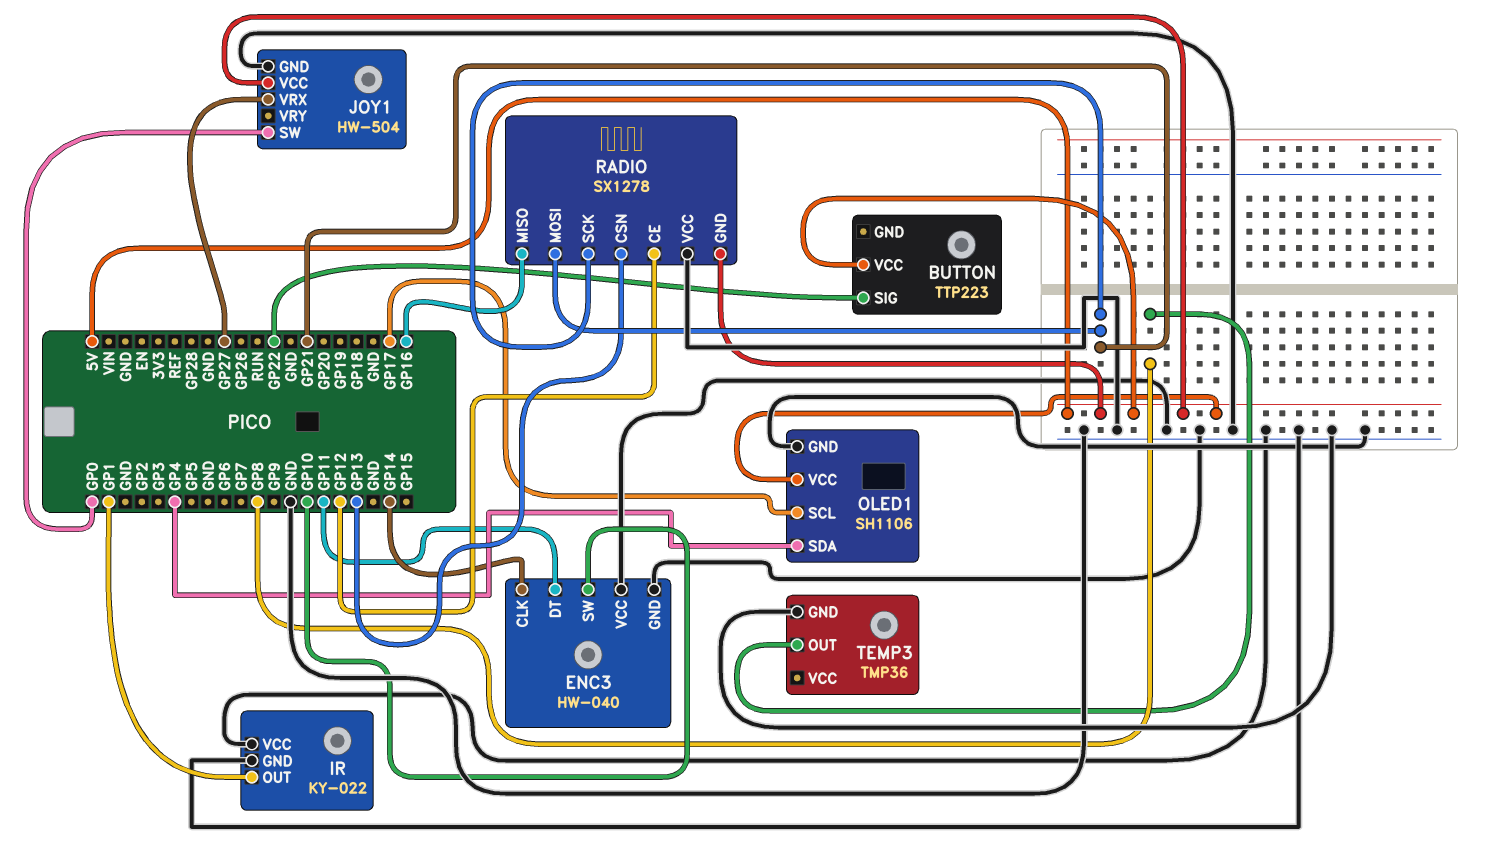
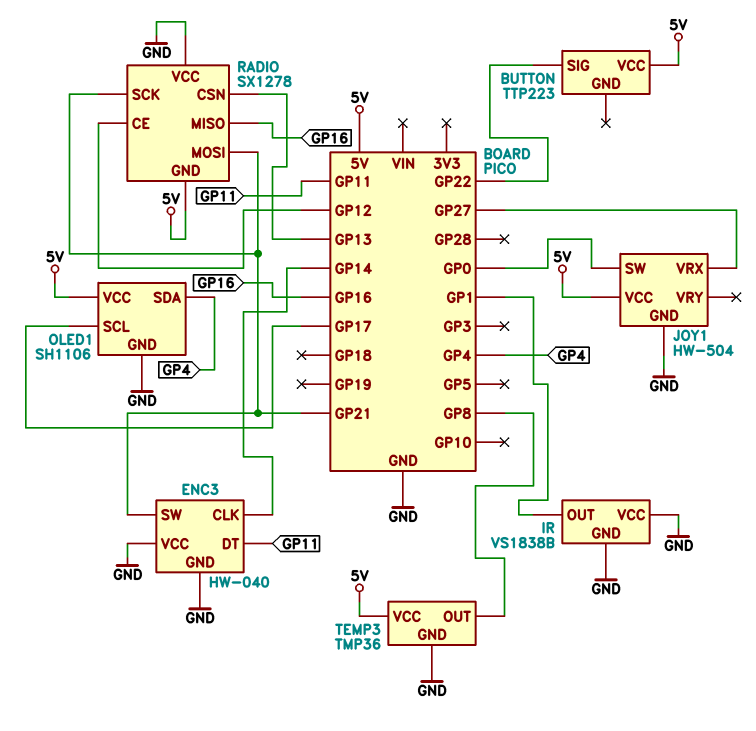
ENC3 pin SW: GP10 -> GP21
IR: KY-022 -> VS1838B
TEMP3 pin VCC: none -> 5V

